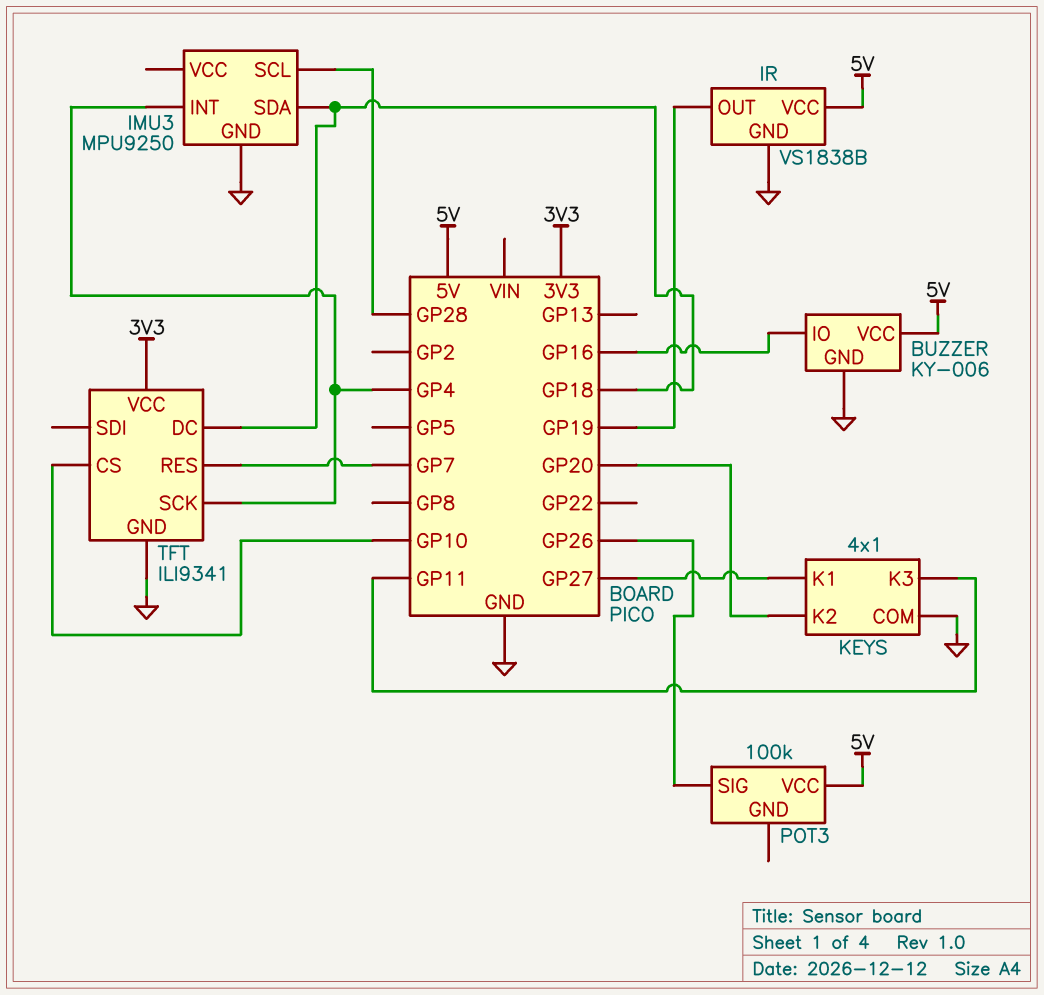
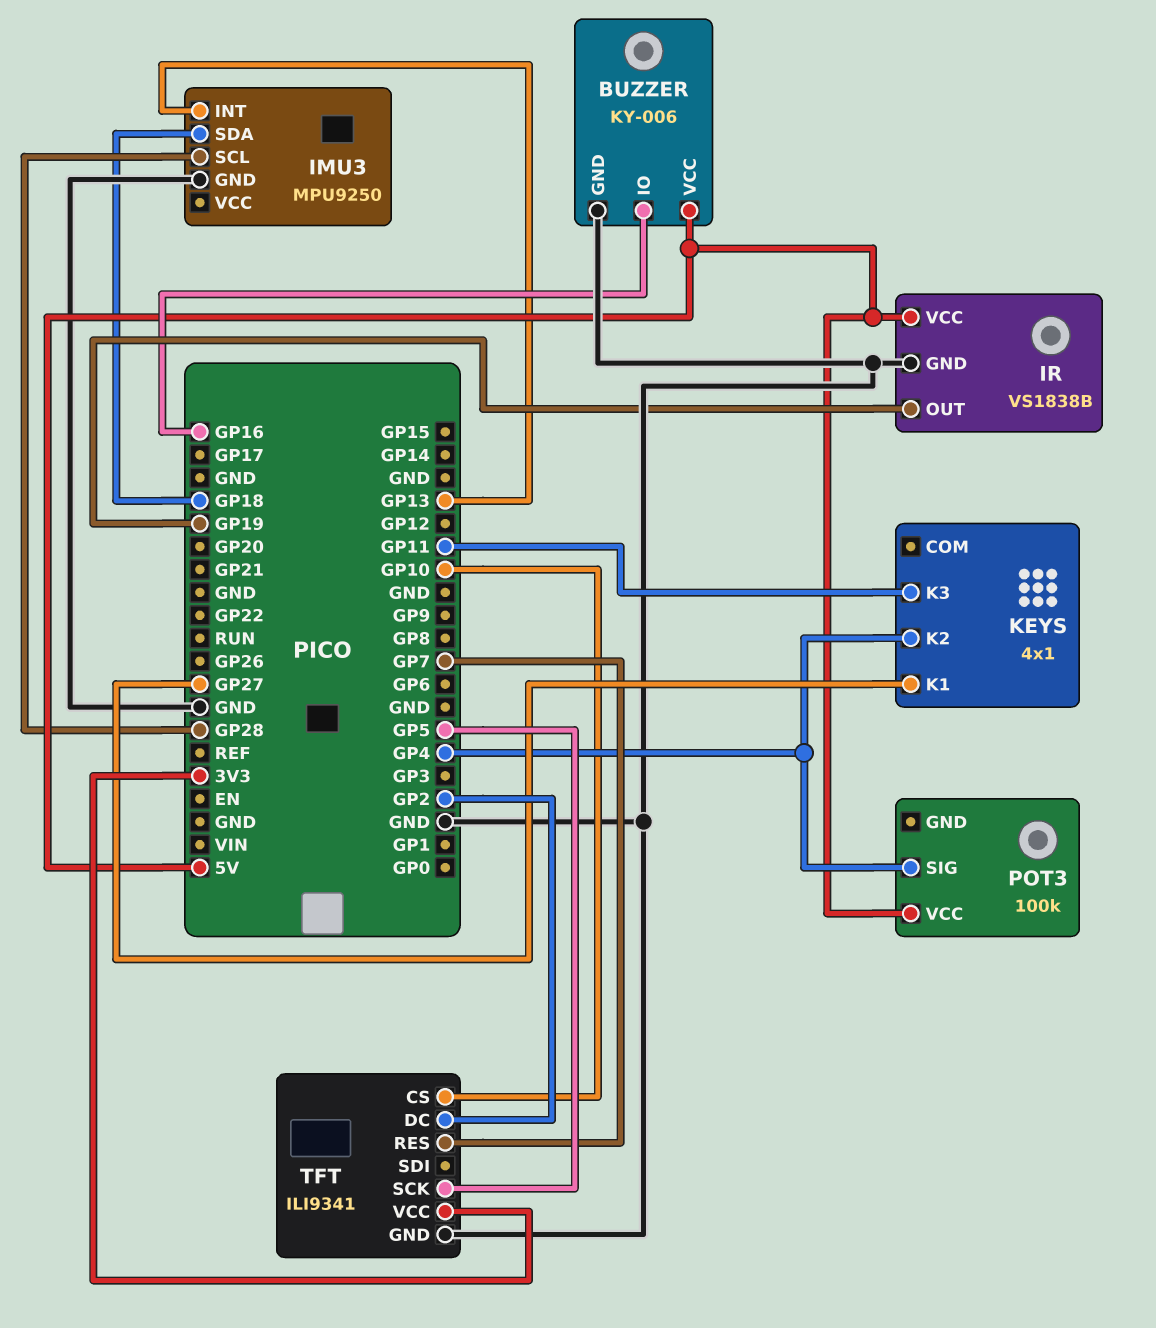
IMU3 pin INT: GP4 -> GP13
KEYS pin COM: GND -> none
KEYS pin K2: GP20 -> GP4
POT3 pin SIG: GP26 -> GP4
TFT pin DC: GP18 -> GP2
TFT pin SCK: GP4 -> GP5

